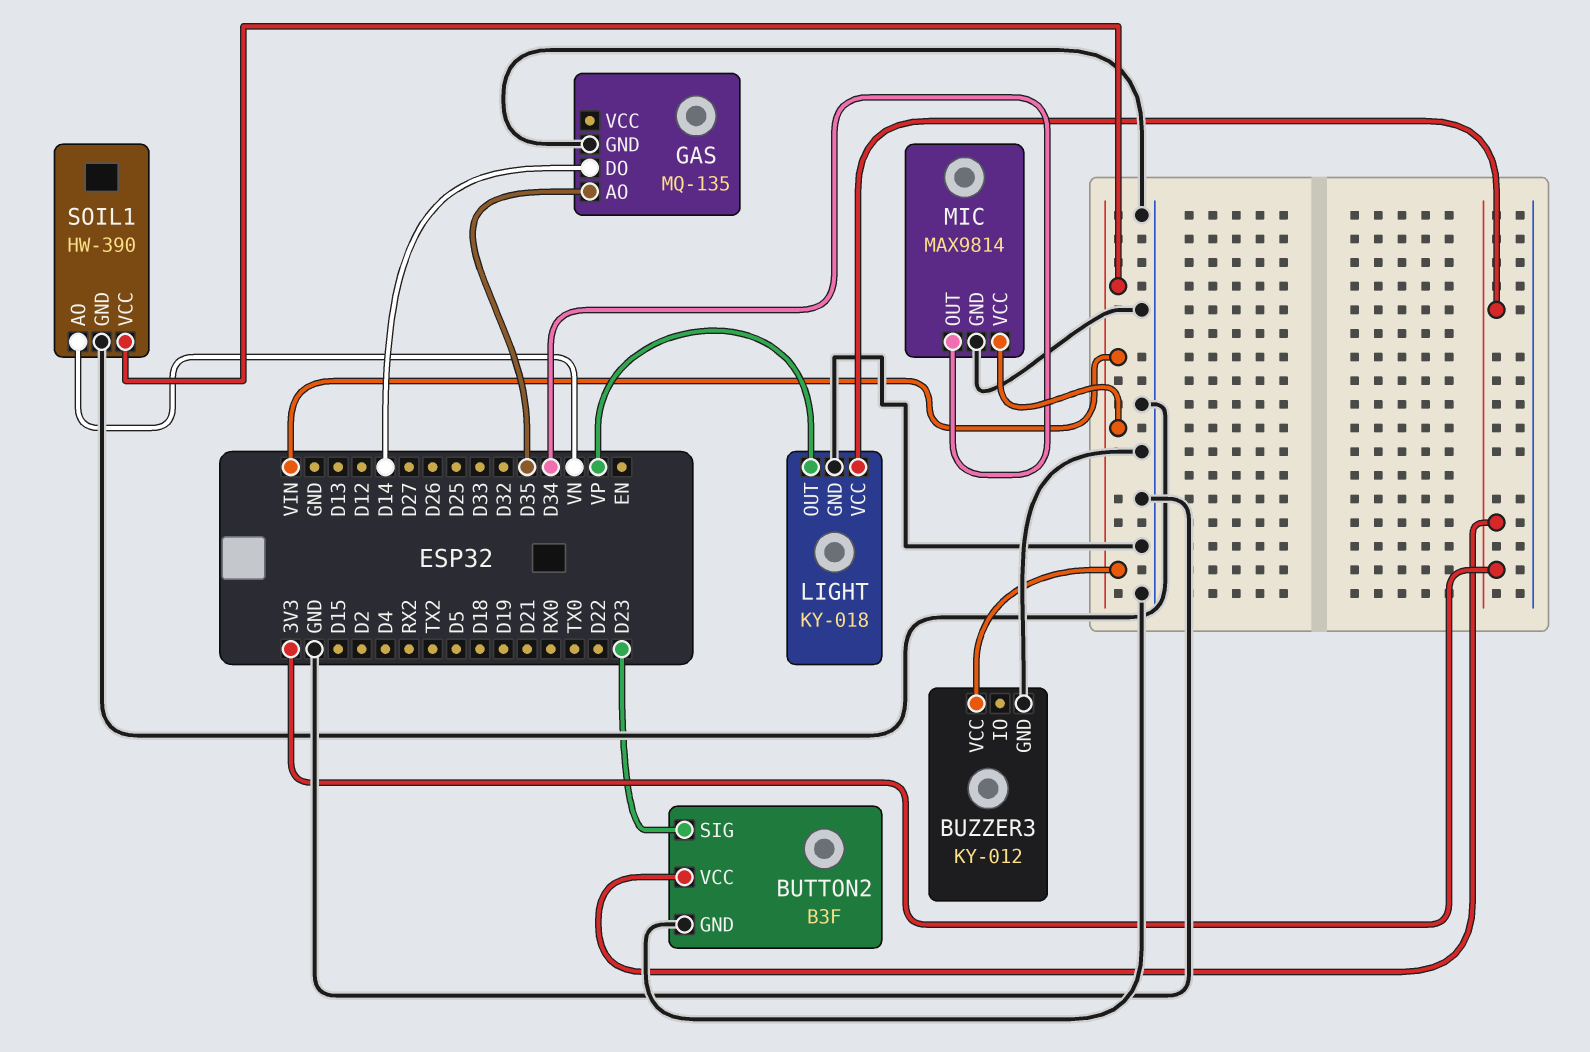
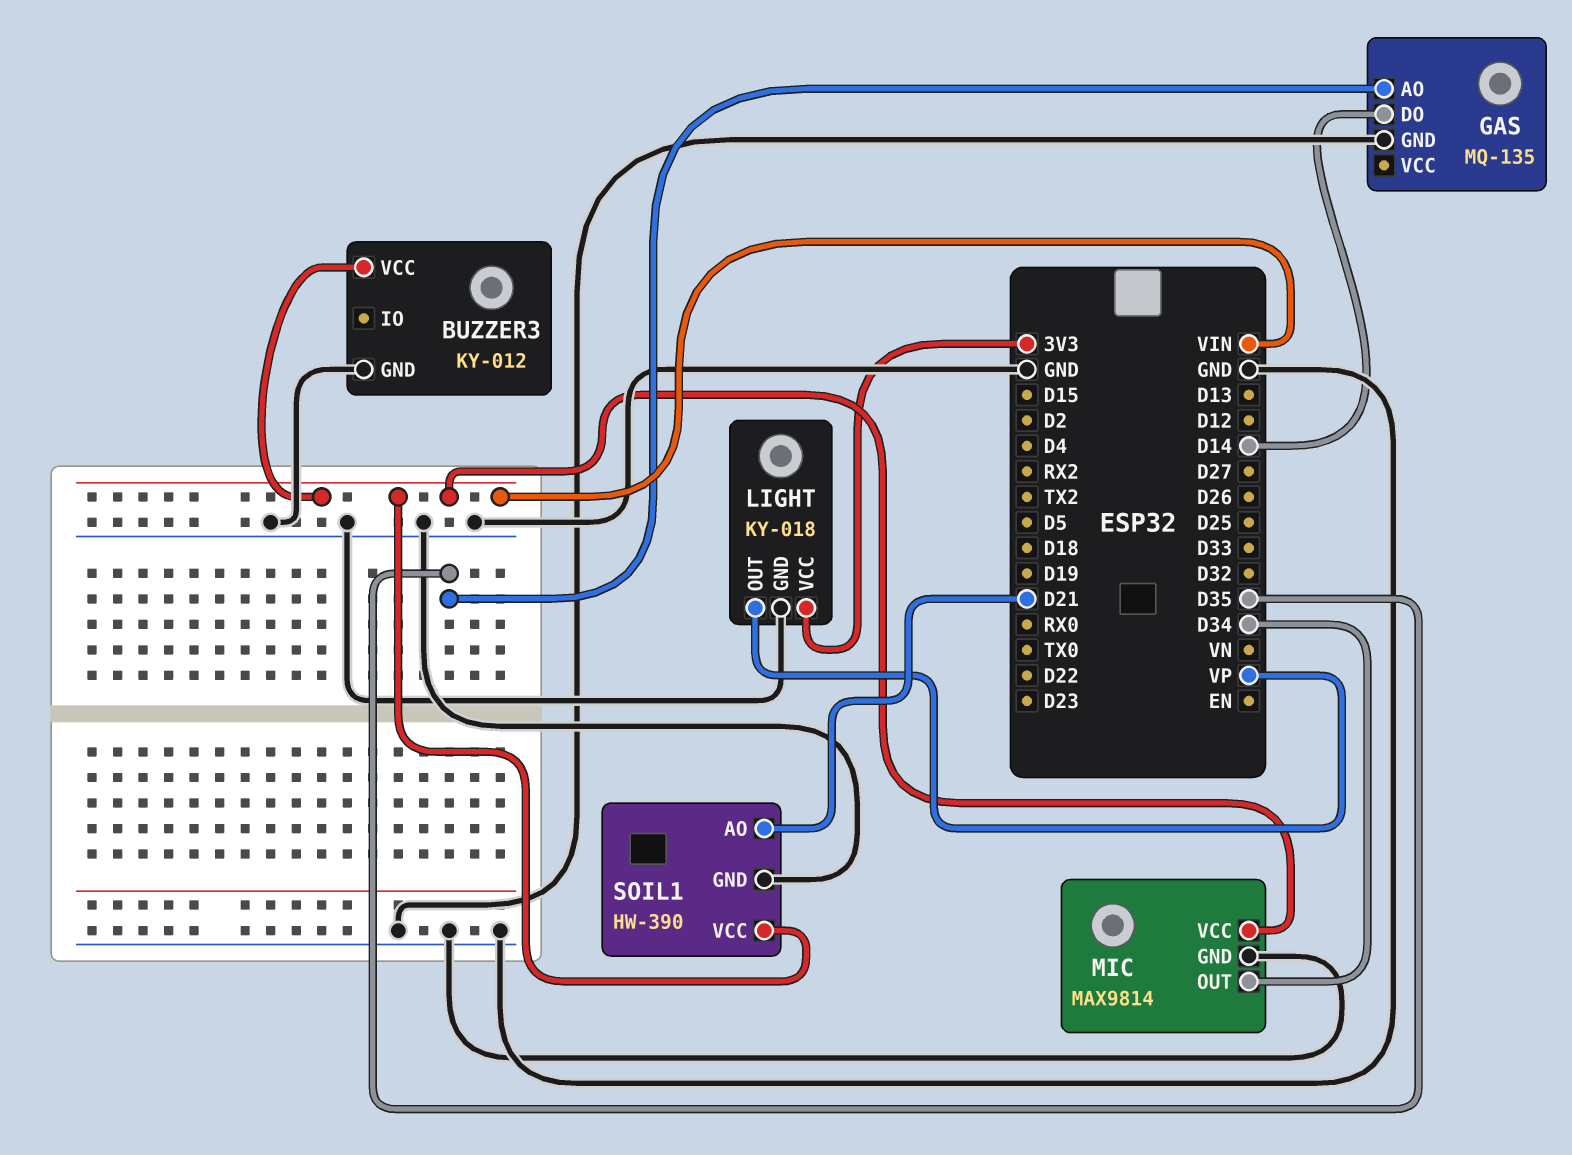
BUTTON2: B3F -> none
BUTTON2 pin GND: GND -> none
BUTTON2 pin SIG: D23 -> none
BUTTON2 pin VCC: 3V3 -> none
SOIL1 pin AO: VN -> D21

